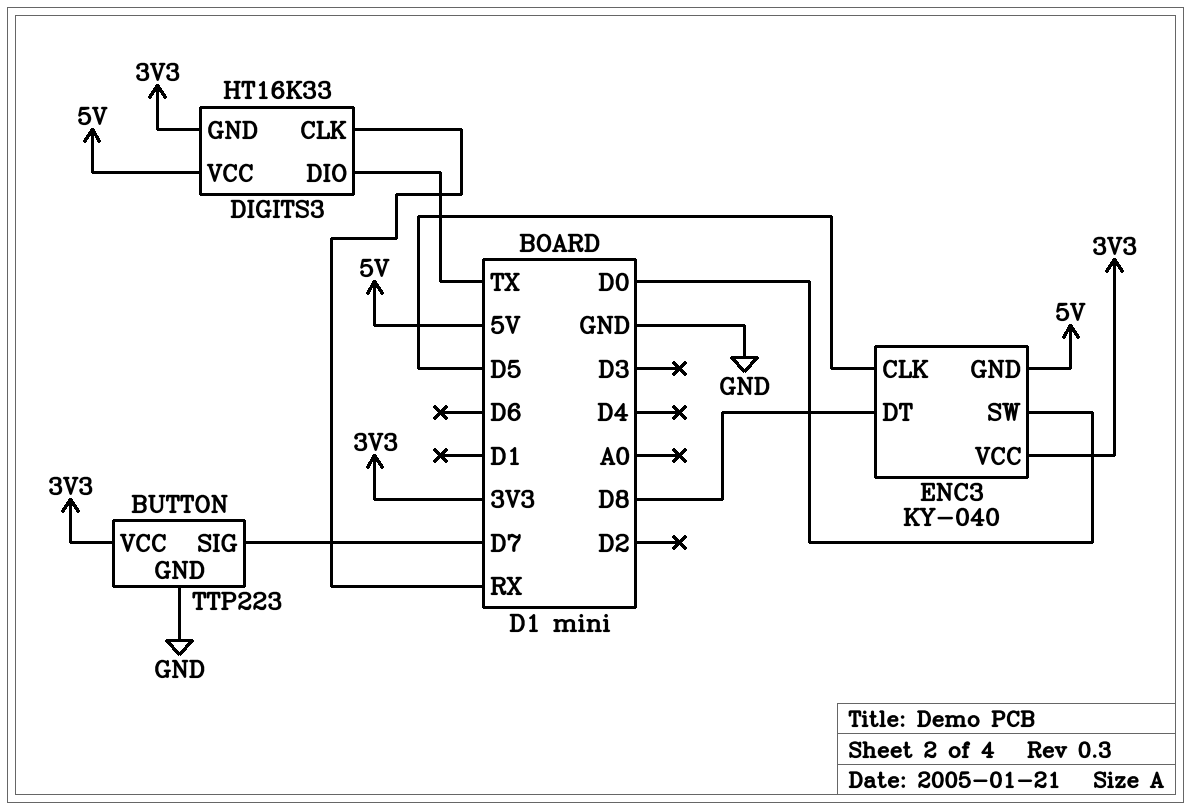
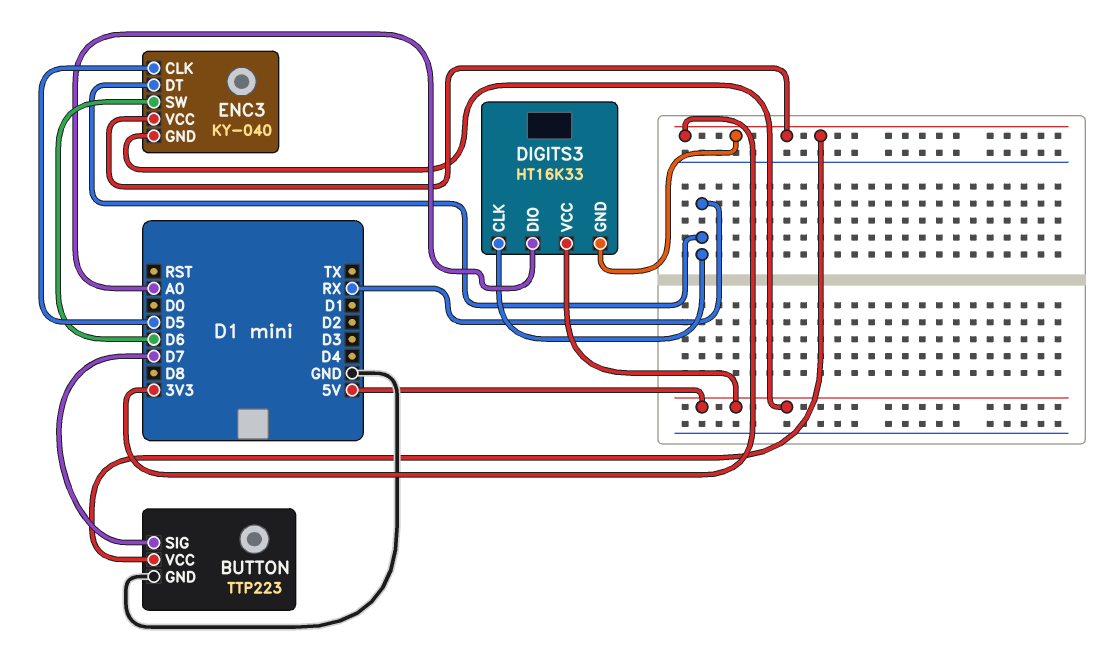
DIGITS3 pin DIO: TX -> A0
ENC3 pin DT: D8 -> RX
ENC3 pin SW: D0 -> D6

